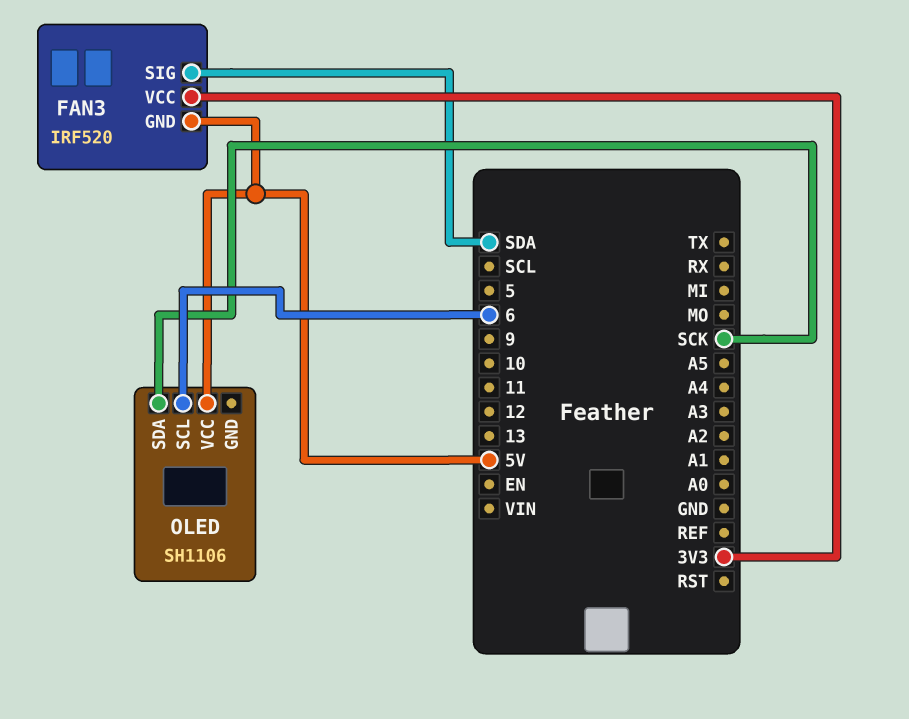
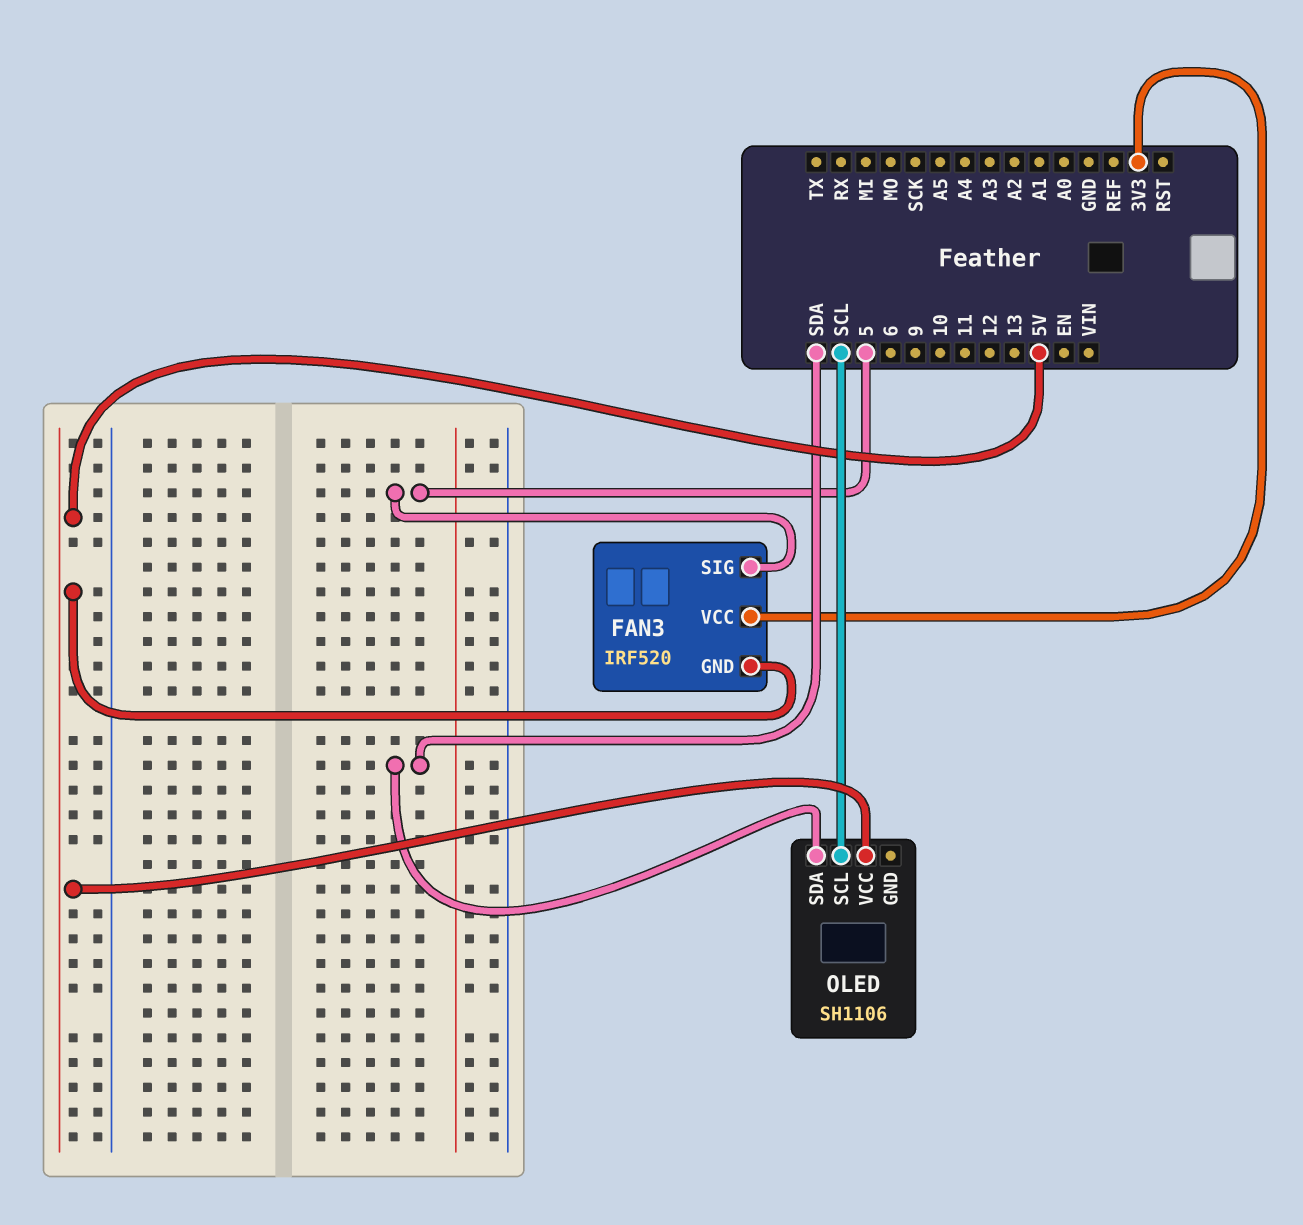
FAN3 pin SIG: SDA -> 5
OLED pin SCL: 6 -> SCL
OLED pin SDA: SCK -> SDA

